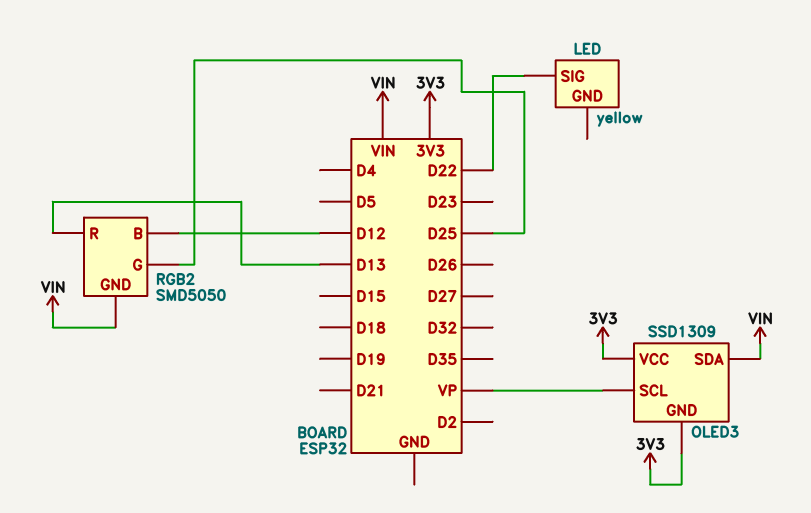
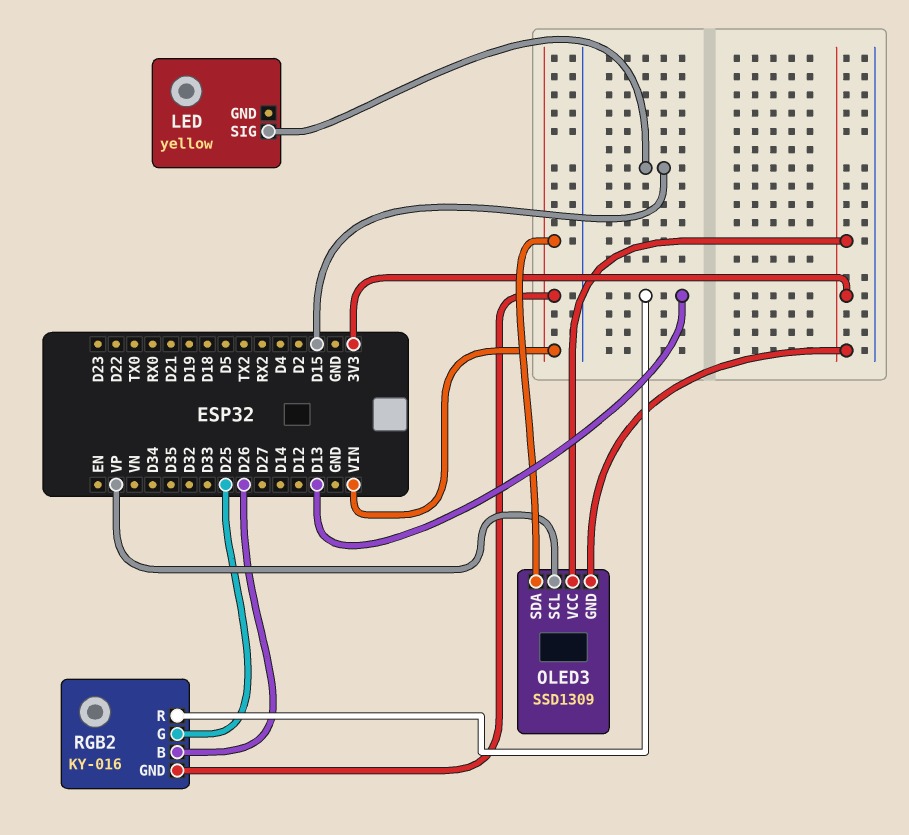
LED pin SIG: D22 -> D15
RGB2: SMD5050 -> KY-016
RGB2 pin B: D12 -> D26

